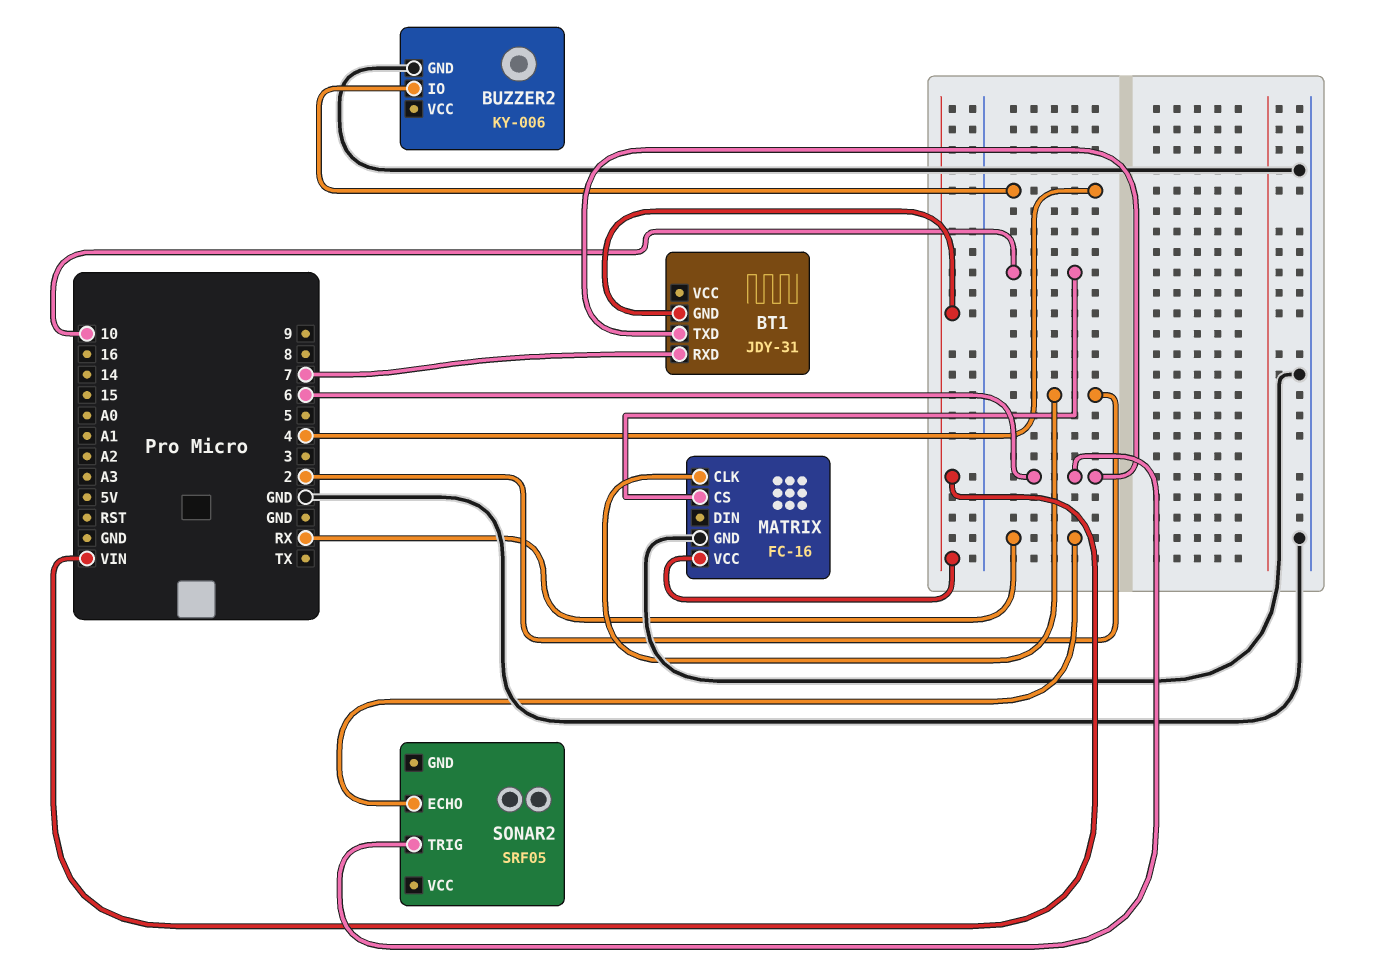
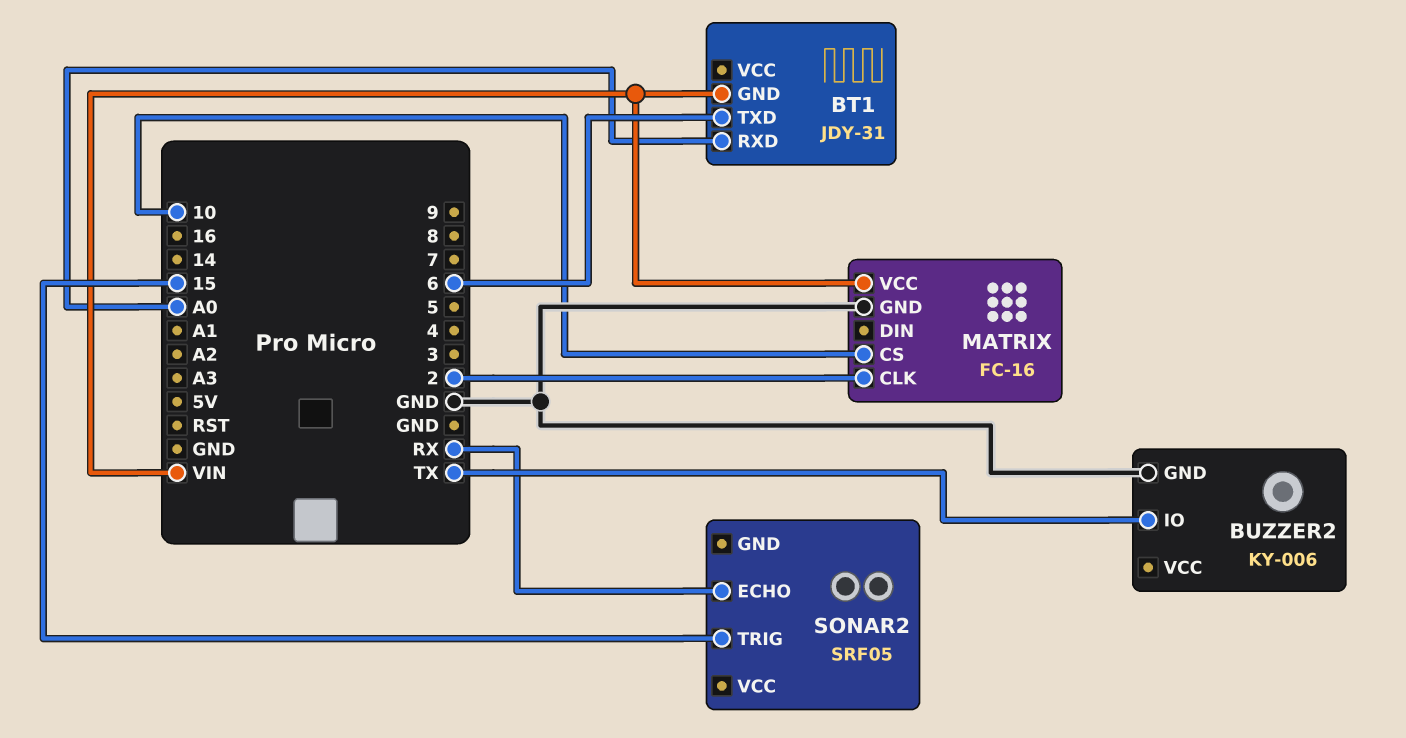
BT1 pin RXD: 7 -> A0
BUZZER2 pin IO: 4 -> TX
SONAR2 pin TRIG: 6 -> 15

